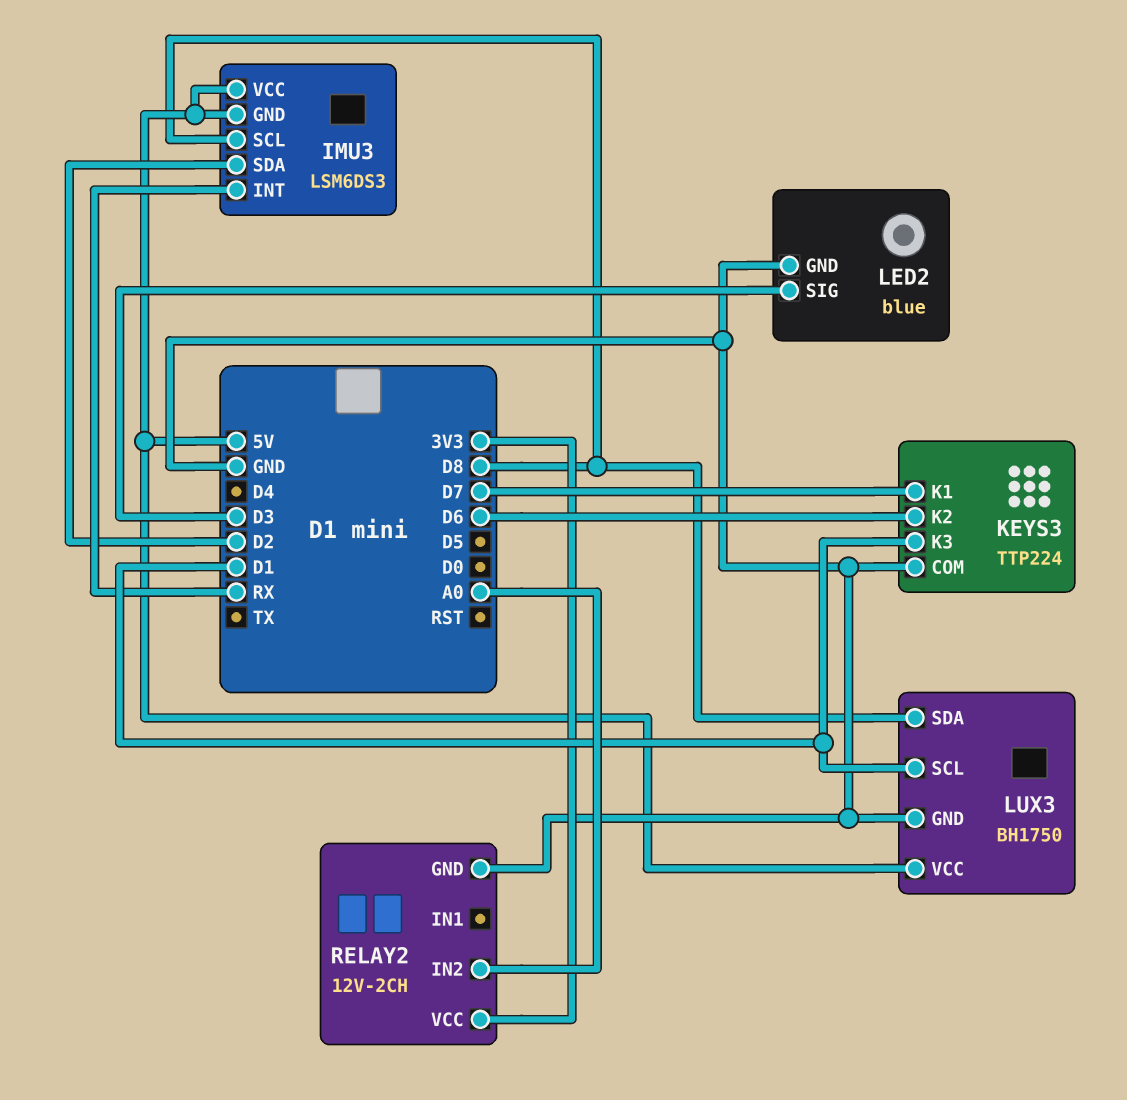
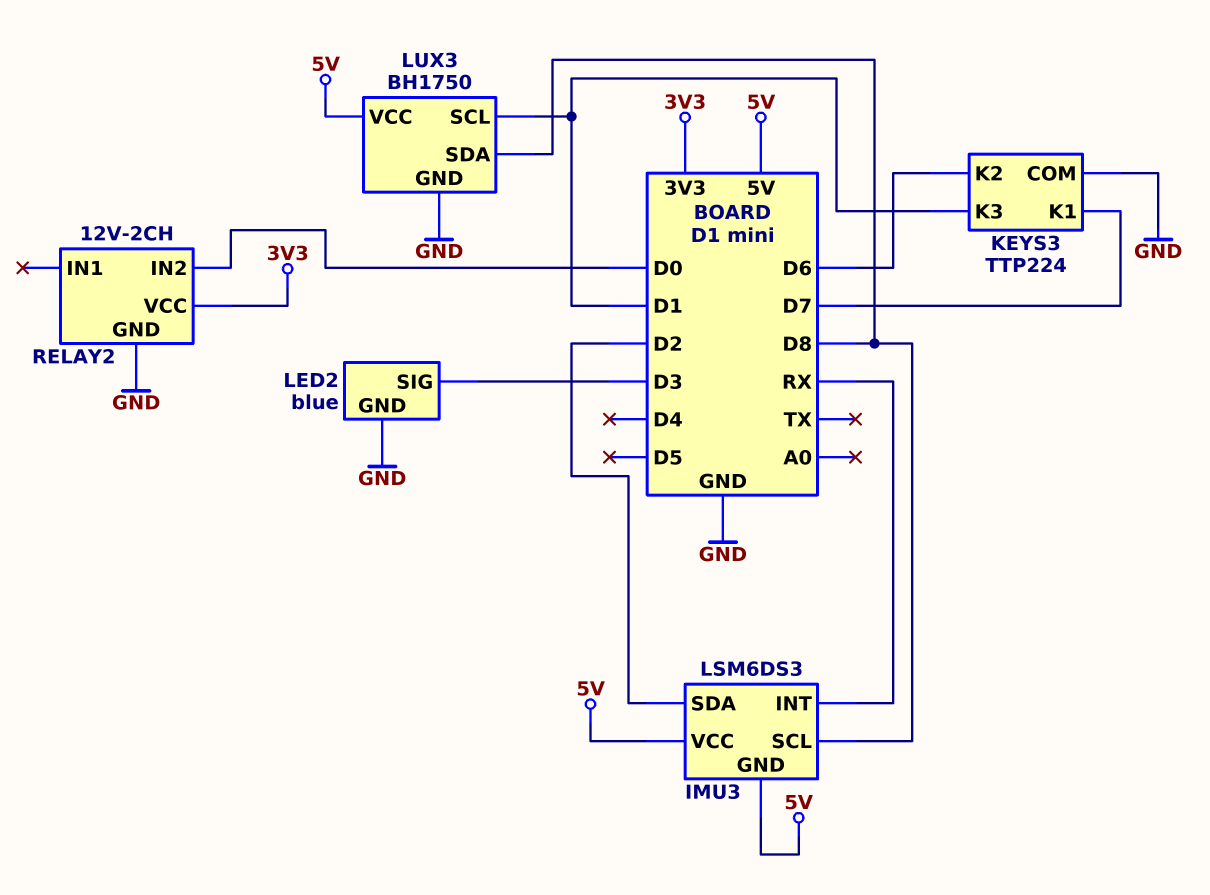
RELAY2 pin IN2: A0 -> D0

